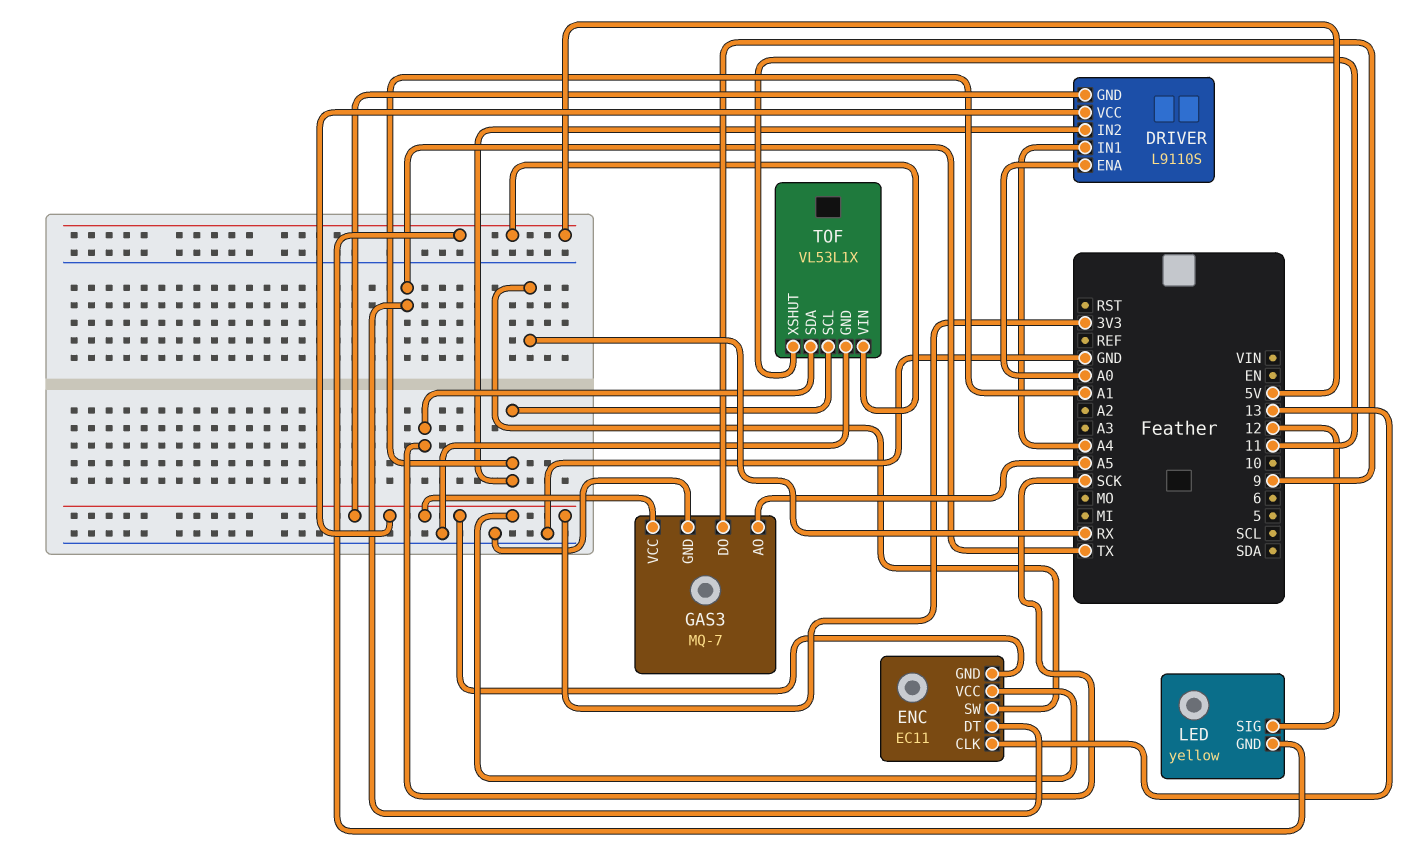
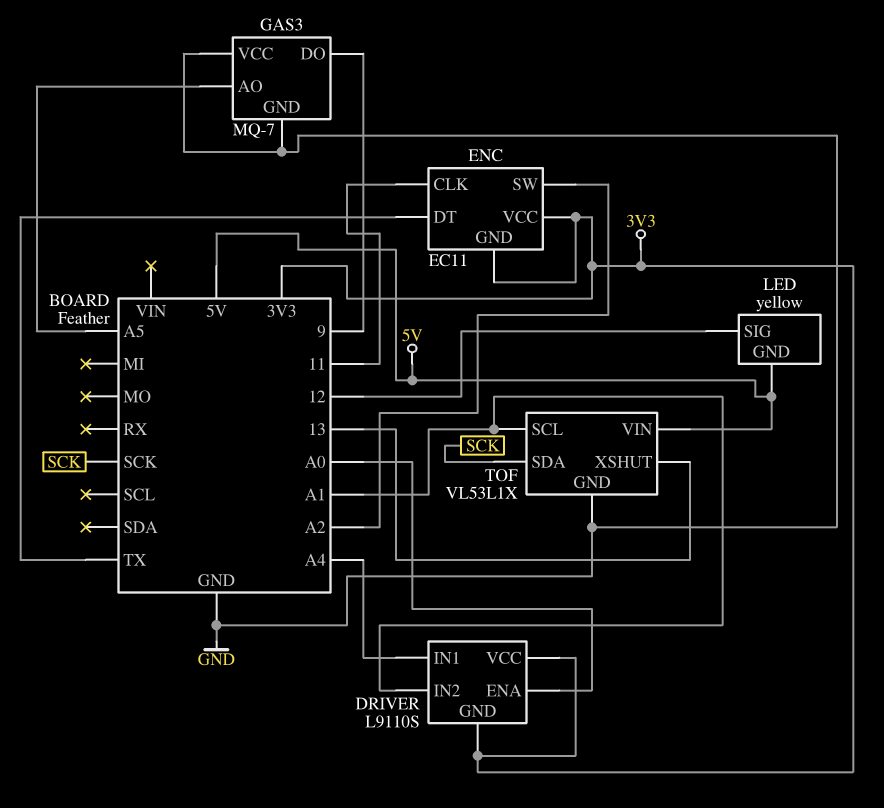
ENC pin CLK: 13 -> 11
ENC pin SW: RX -> A2
GAS3 pin VCC: 3V3 -> GND
TOF pin XSHUT: 11 -> 13

